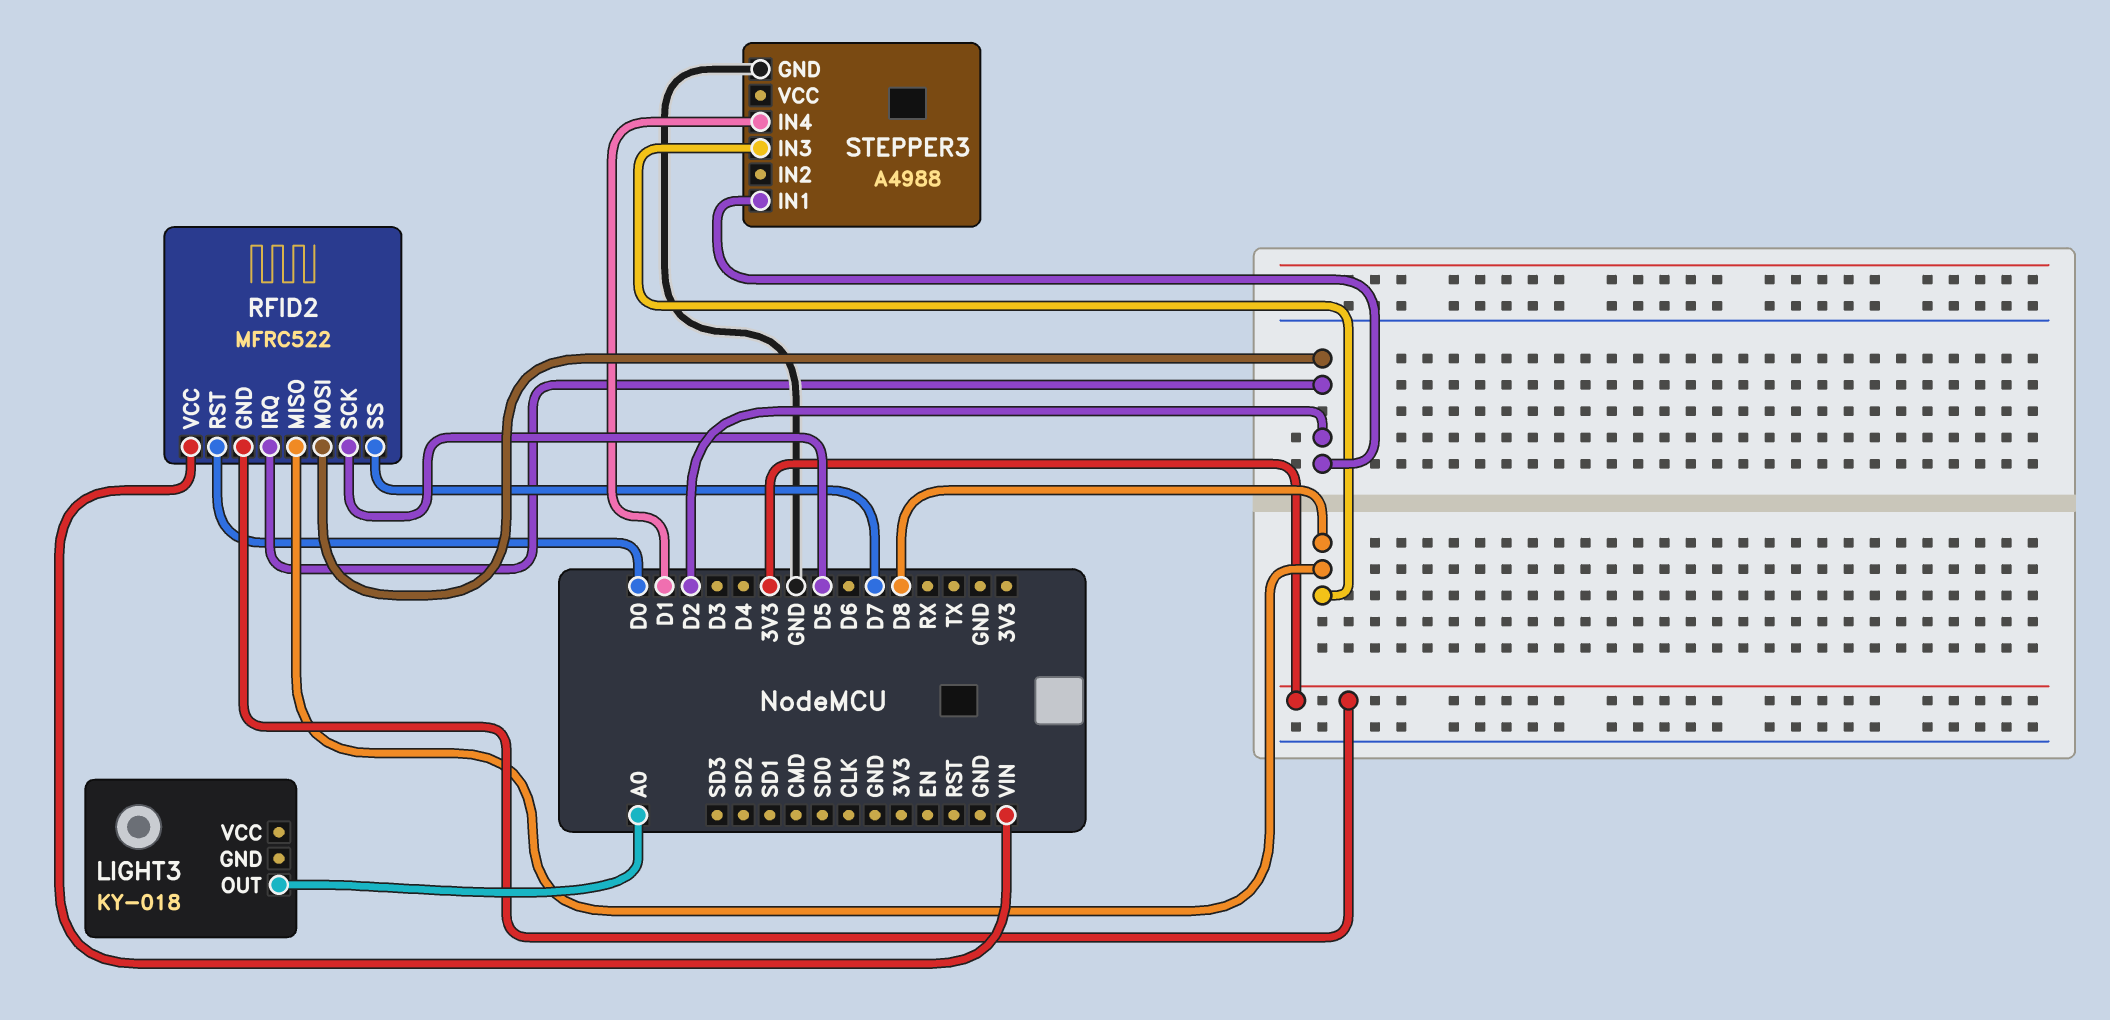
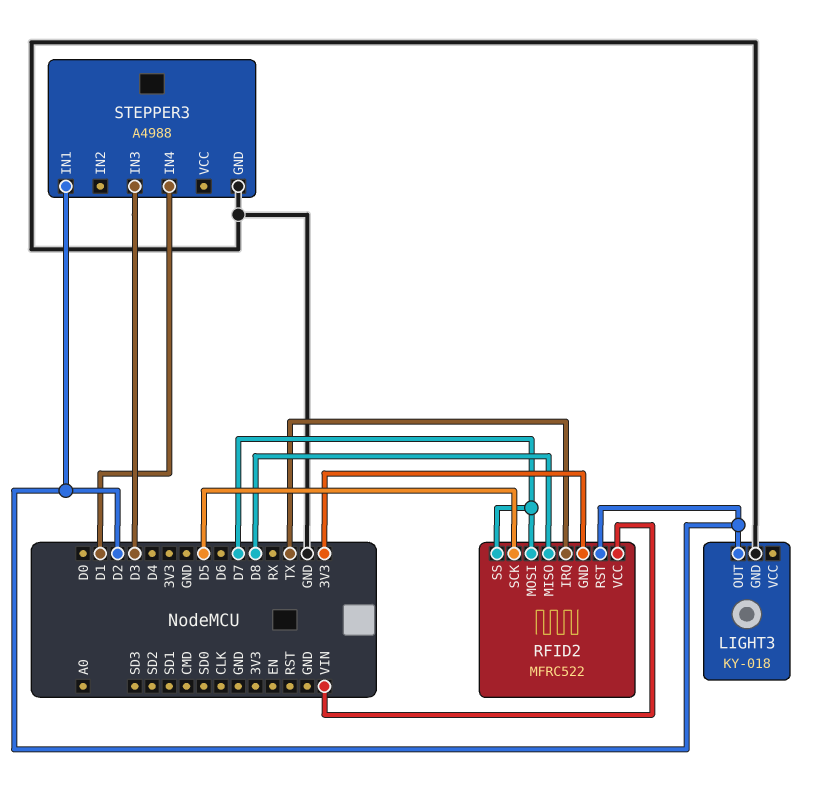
LIGHT3 pin GND: none -> GND
LIGHT3 pin OUT: A0 -> D2
RFID2 pin IRQ: D2 -> TX
RFID2 pin MOSI: D2 -> D7
RFID2 pin RST: D0 -> D2
STEPPER3 pin IN3: D8 -> D3

